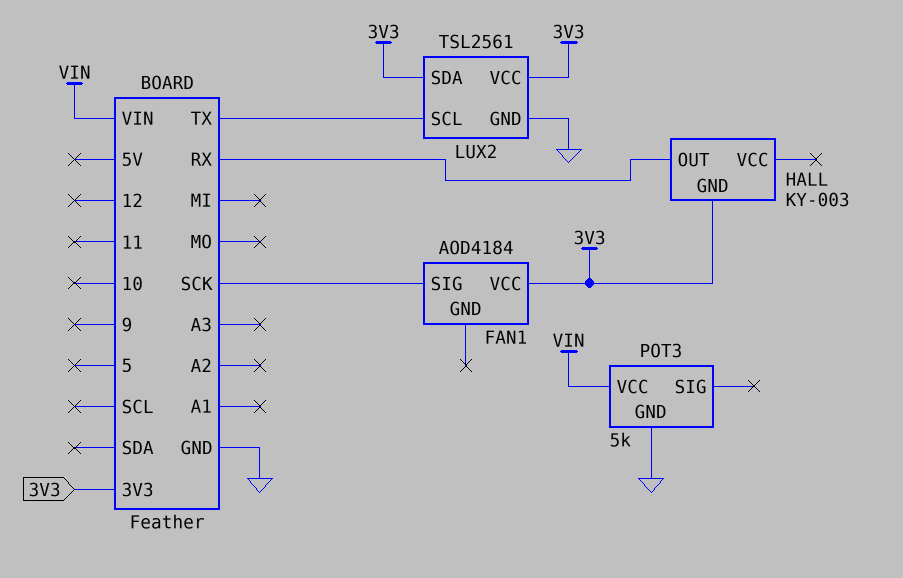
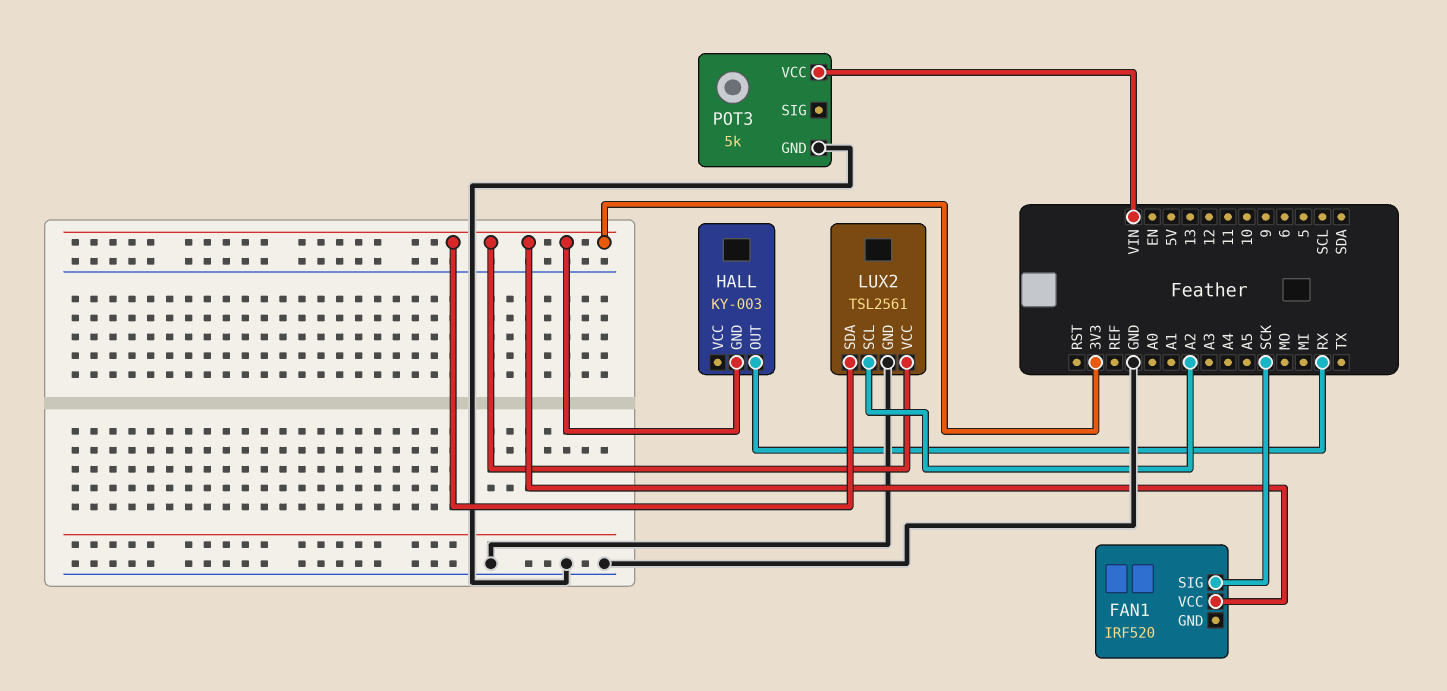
FAN1: AOD4184 -> IRF520
LUX2 pin SCL: TX -> A2

